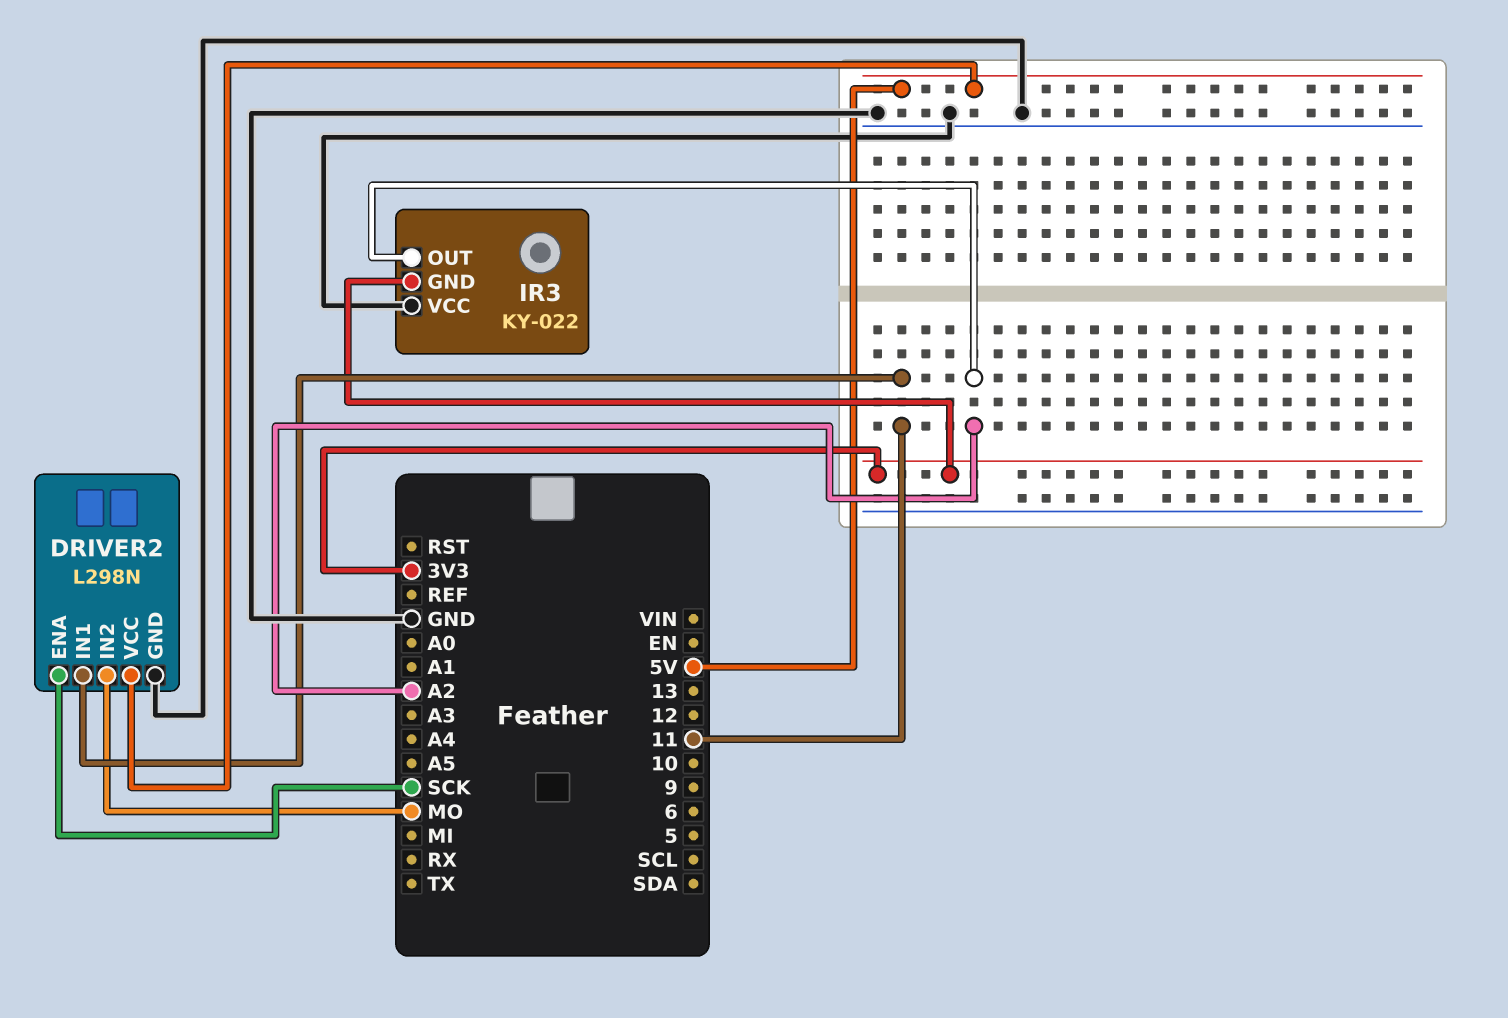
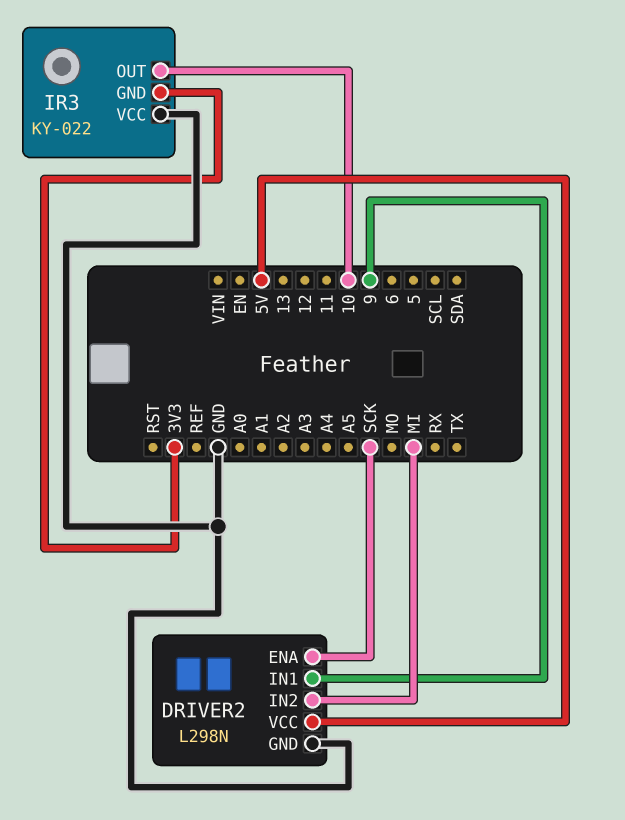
DRIVER2 pin IN1: 11 -> 9
DRIVER2 pin IN2: MO -> MI
IR3 pin OUT: A2 -> 10

